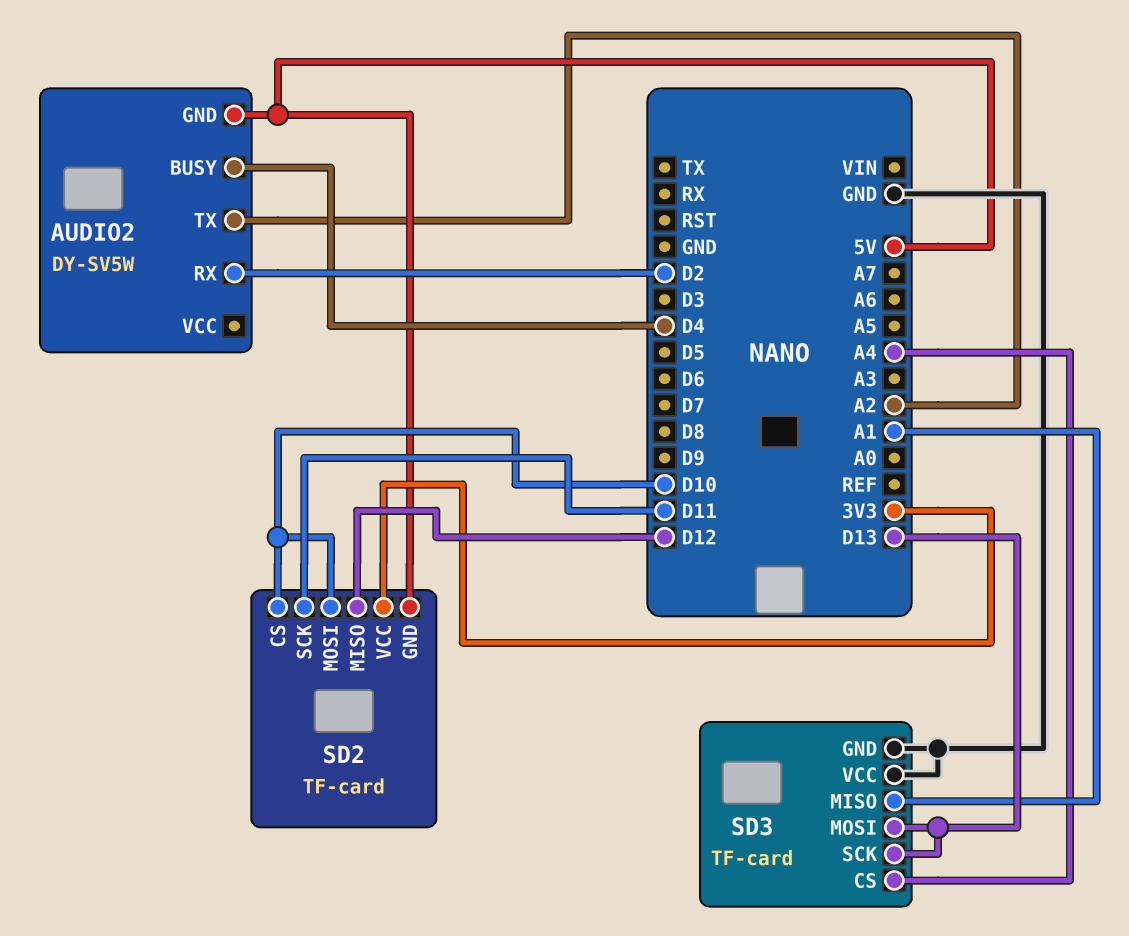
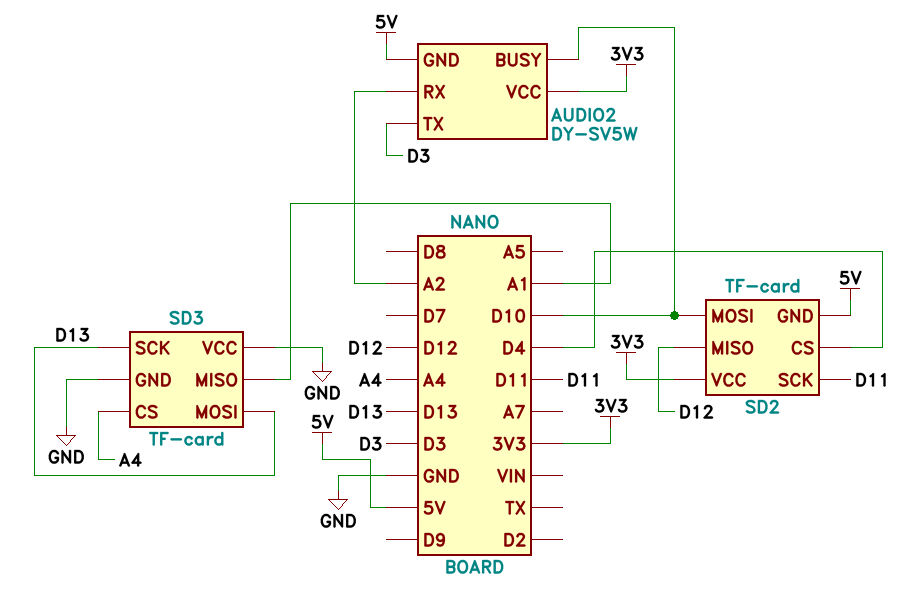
AUDIO2 pin BUSY: D4 -> D10
AUDIO2 pin RX: D2 -> A2
AUDIO2 pin TX: A2 -> D3
AUDIO2 pin VCC: none -> 3V3
SD2 pin CS: D10 -> D4

